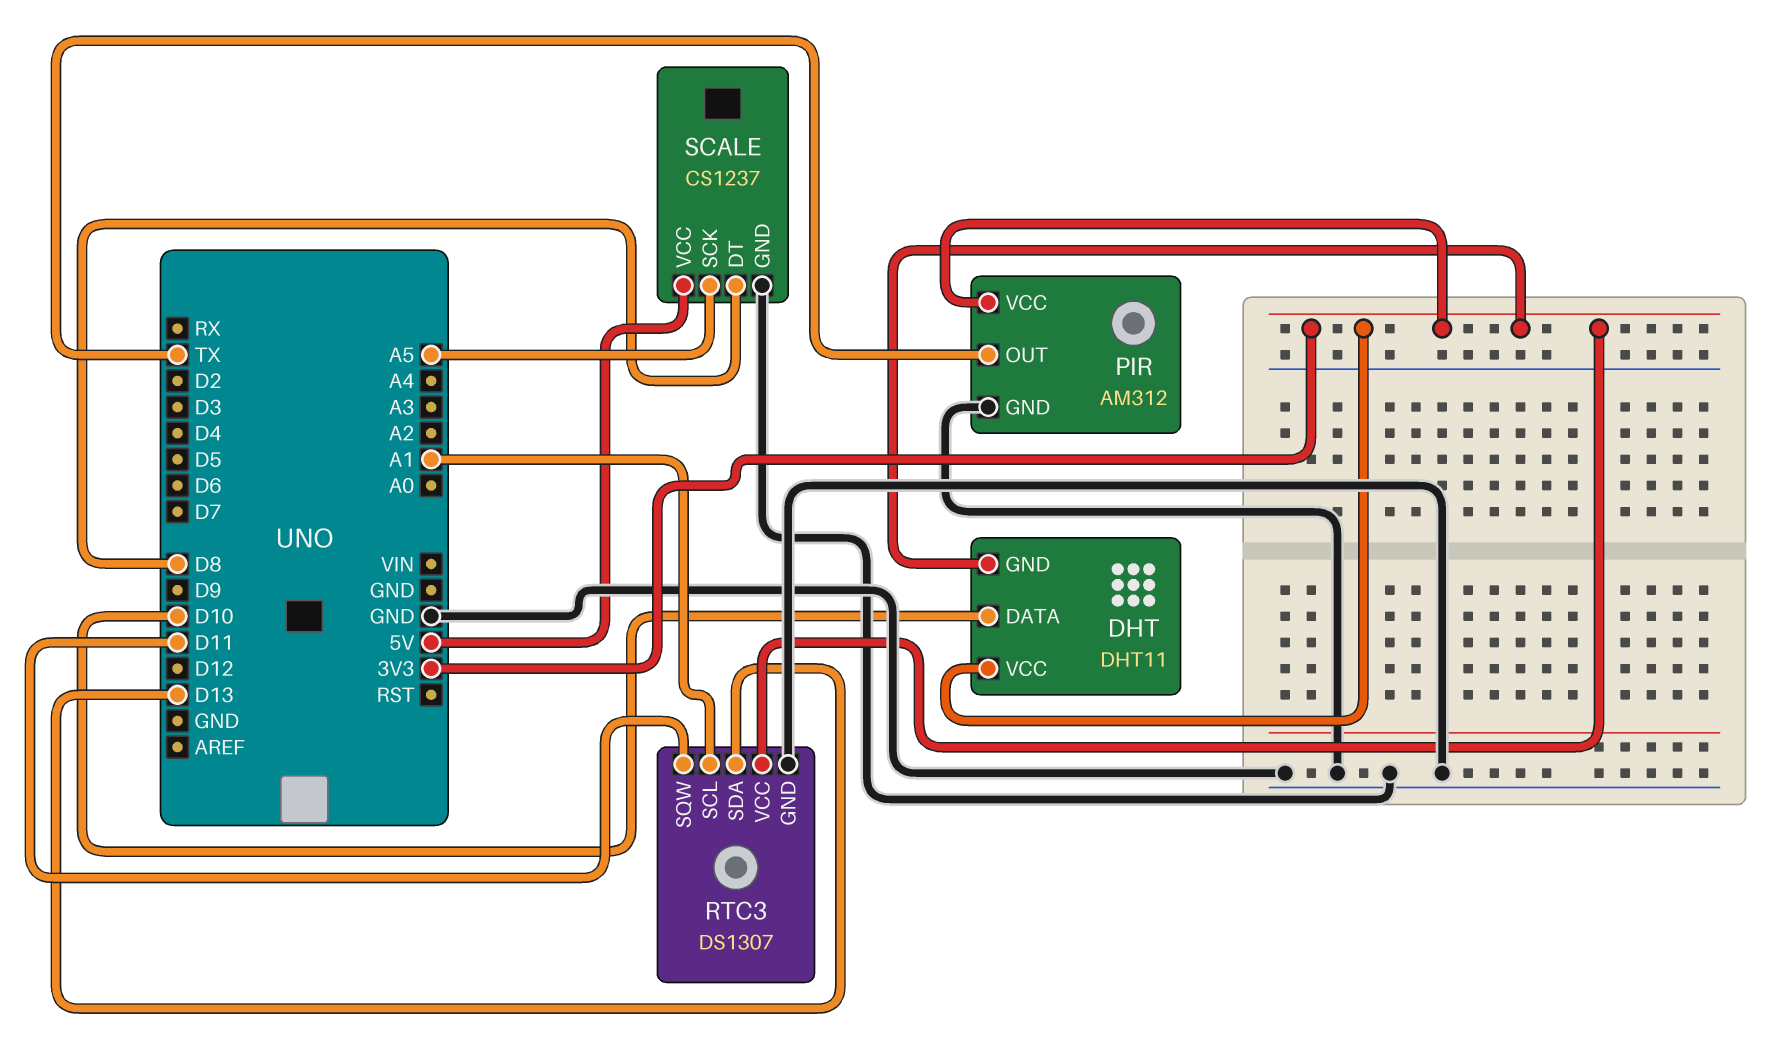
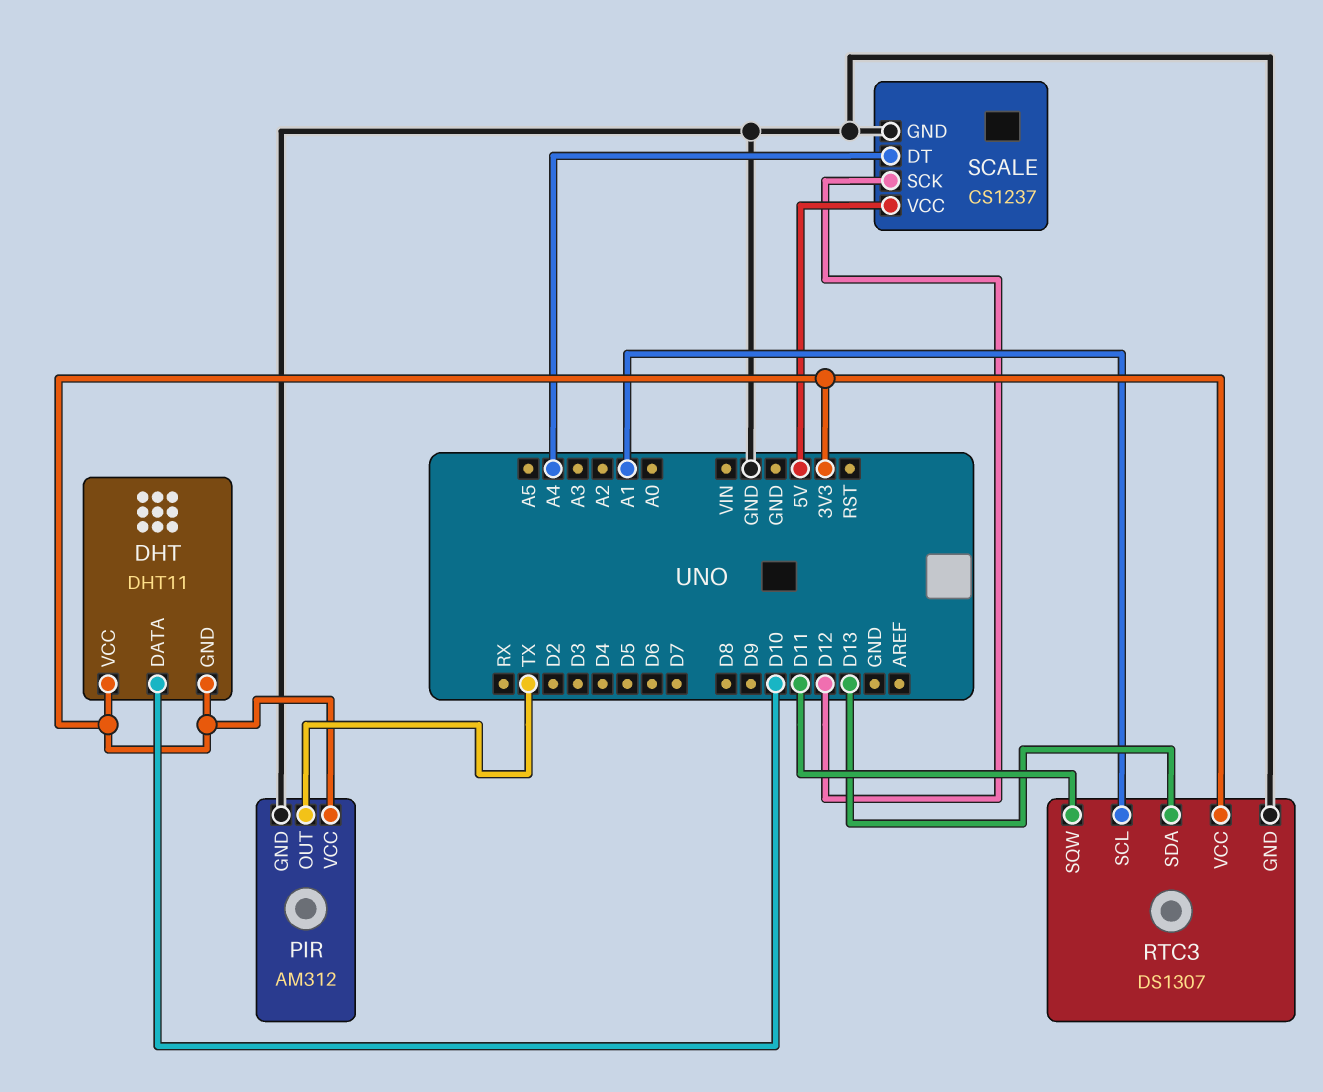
SCALE pin DT: D8 -> A4
SCALE pin SCK: A5 -> D12

